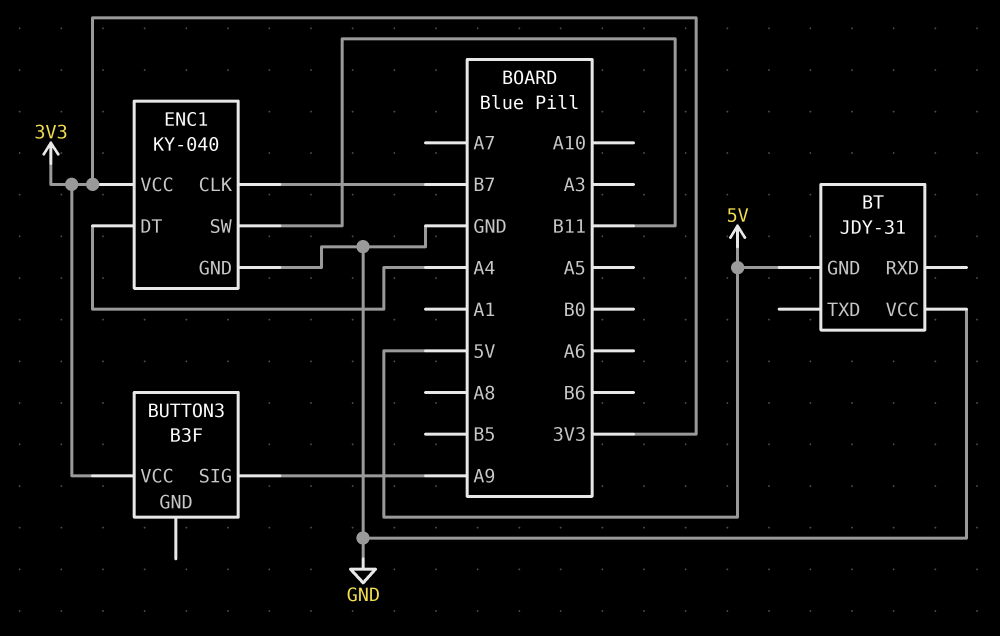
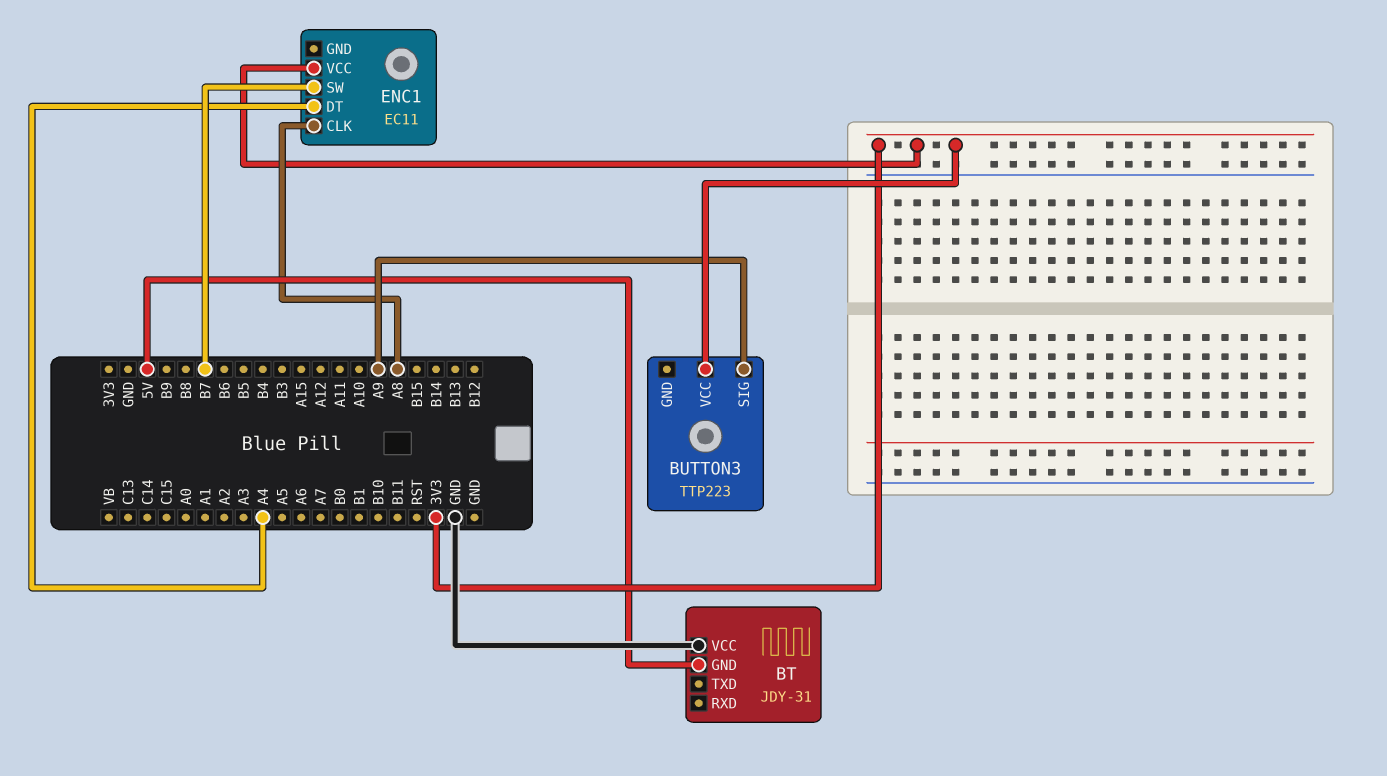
BUTTON3: B3F -> TTP223
ENC1: KY-040 -> EC11
ENC1 pin CLK: B7 -> A8
ENC1 pin GND: GND -> none
ENC1 pin SW: B11 -> B7

